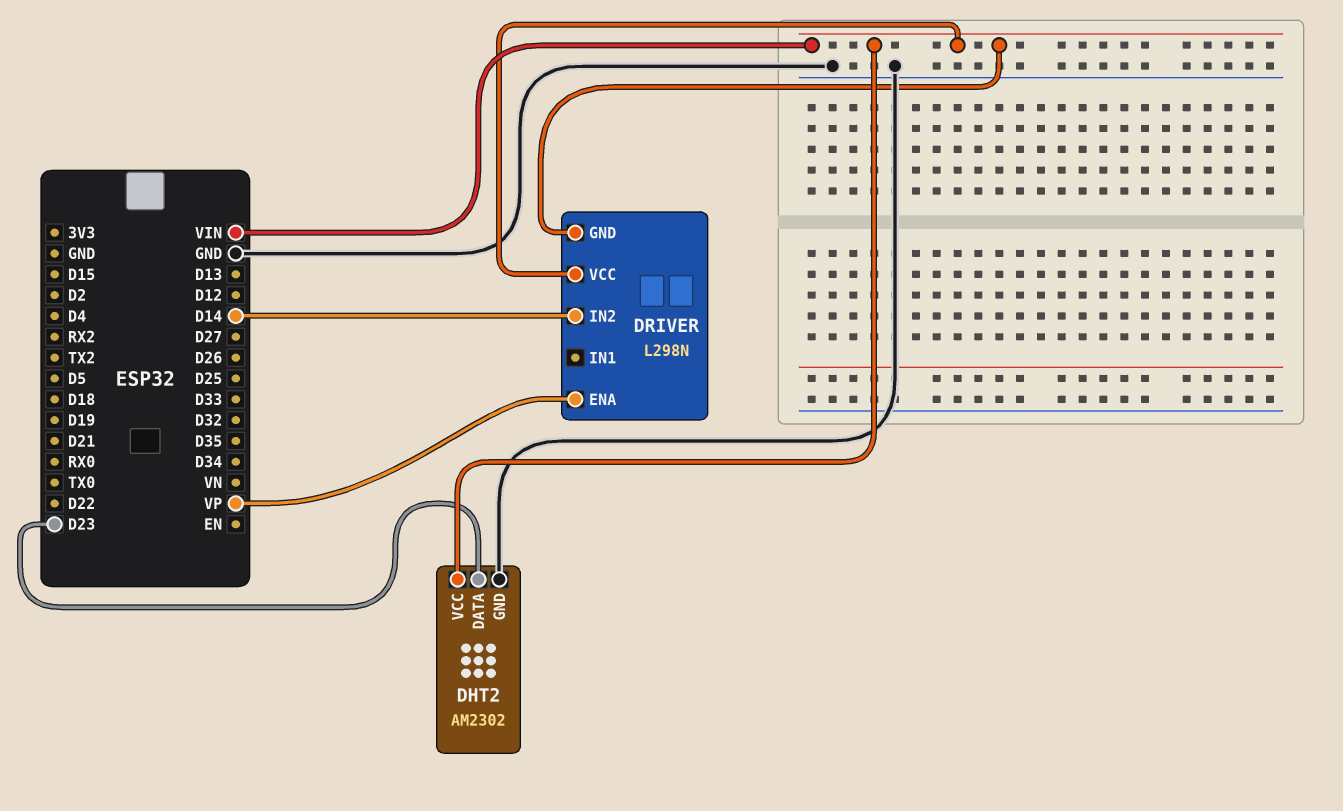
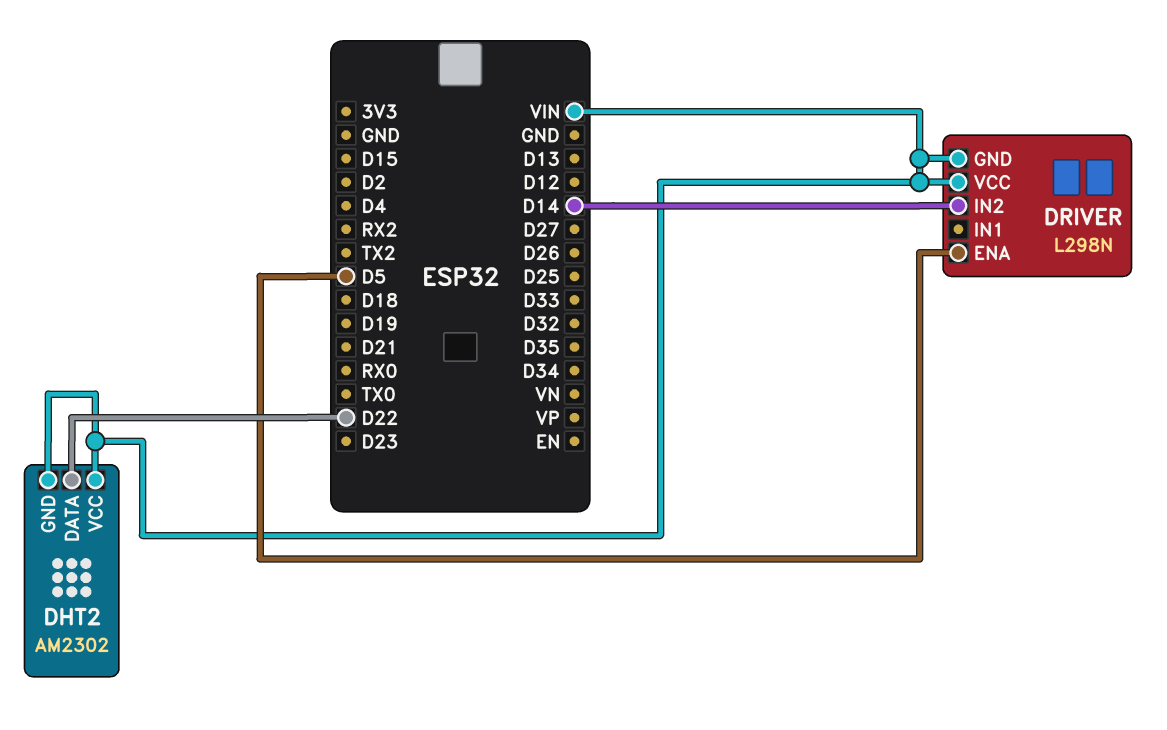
DHT2 pin DATA: D23 -> D22
DHT2 pin GND: GND -> VIN
DRIVER pin ENA: VP -> D5

